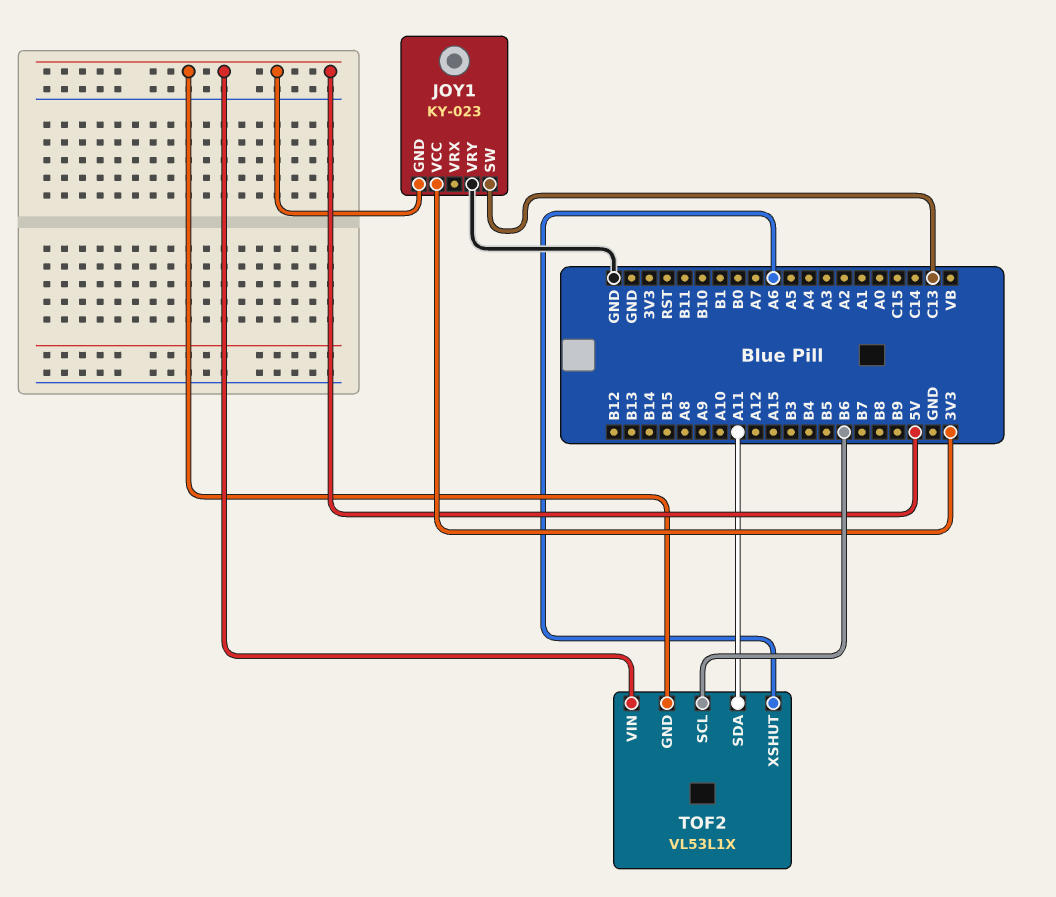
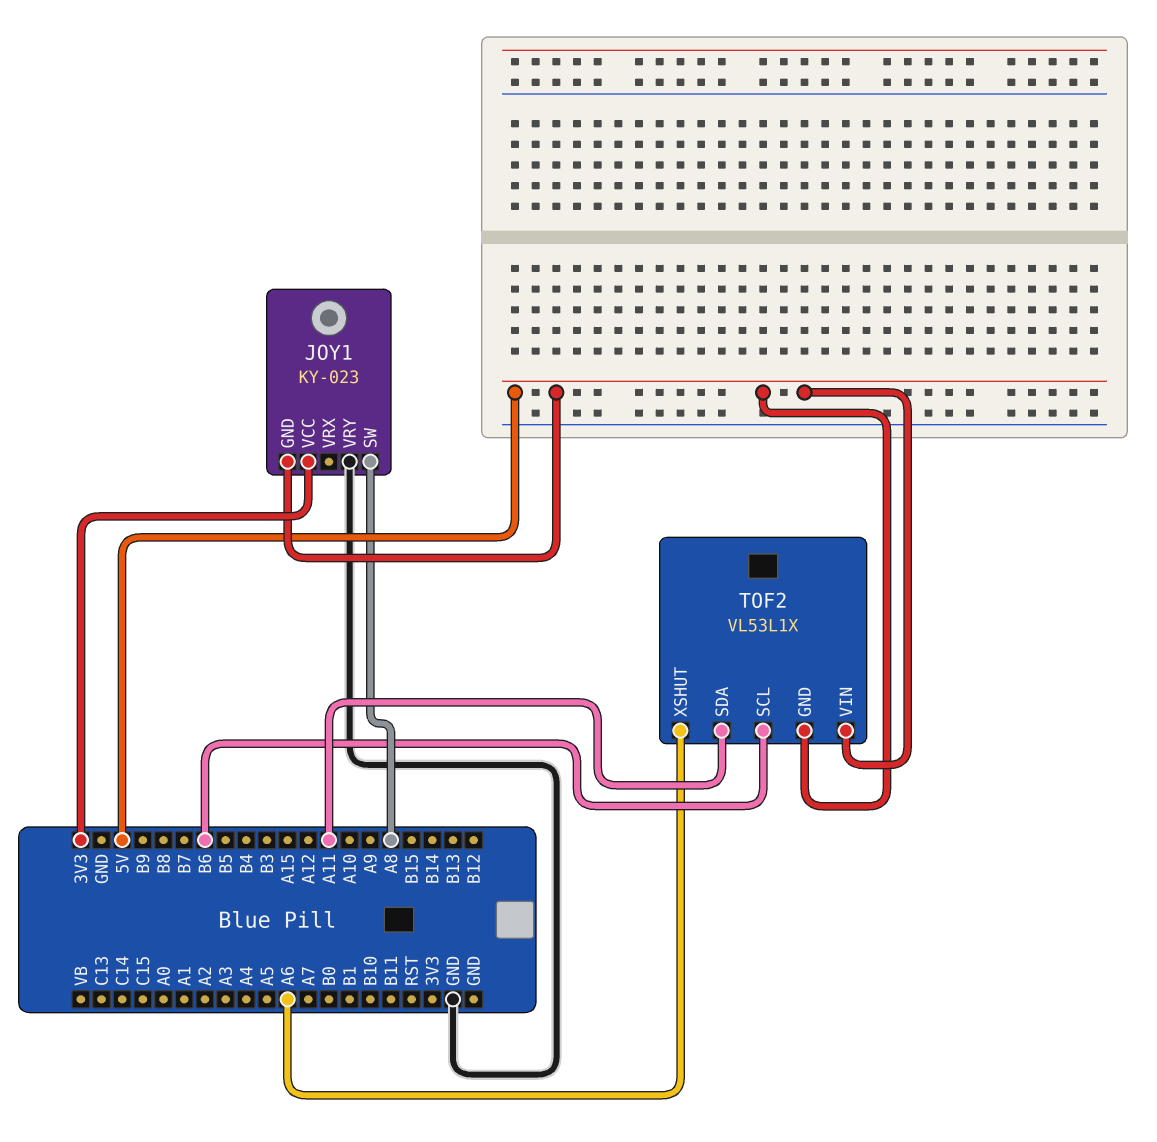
JOY1 pin SW: C13 -> A8

